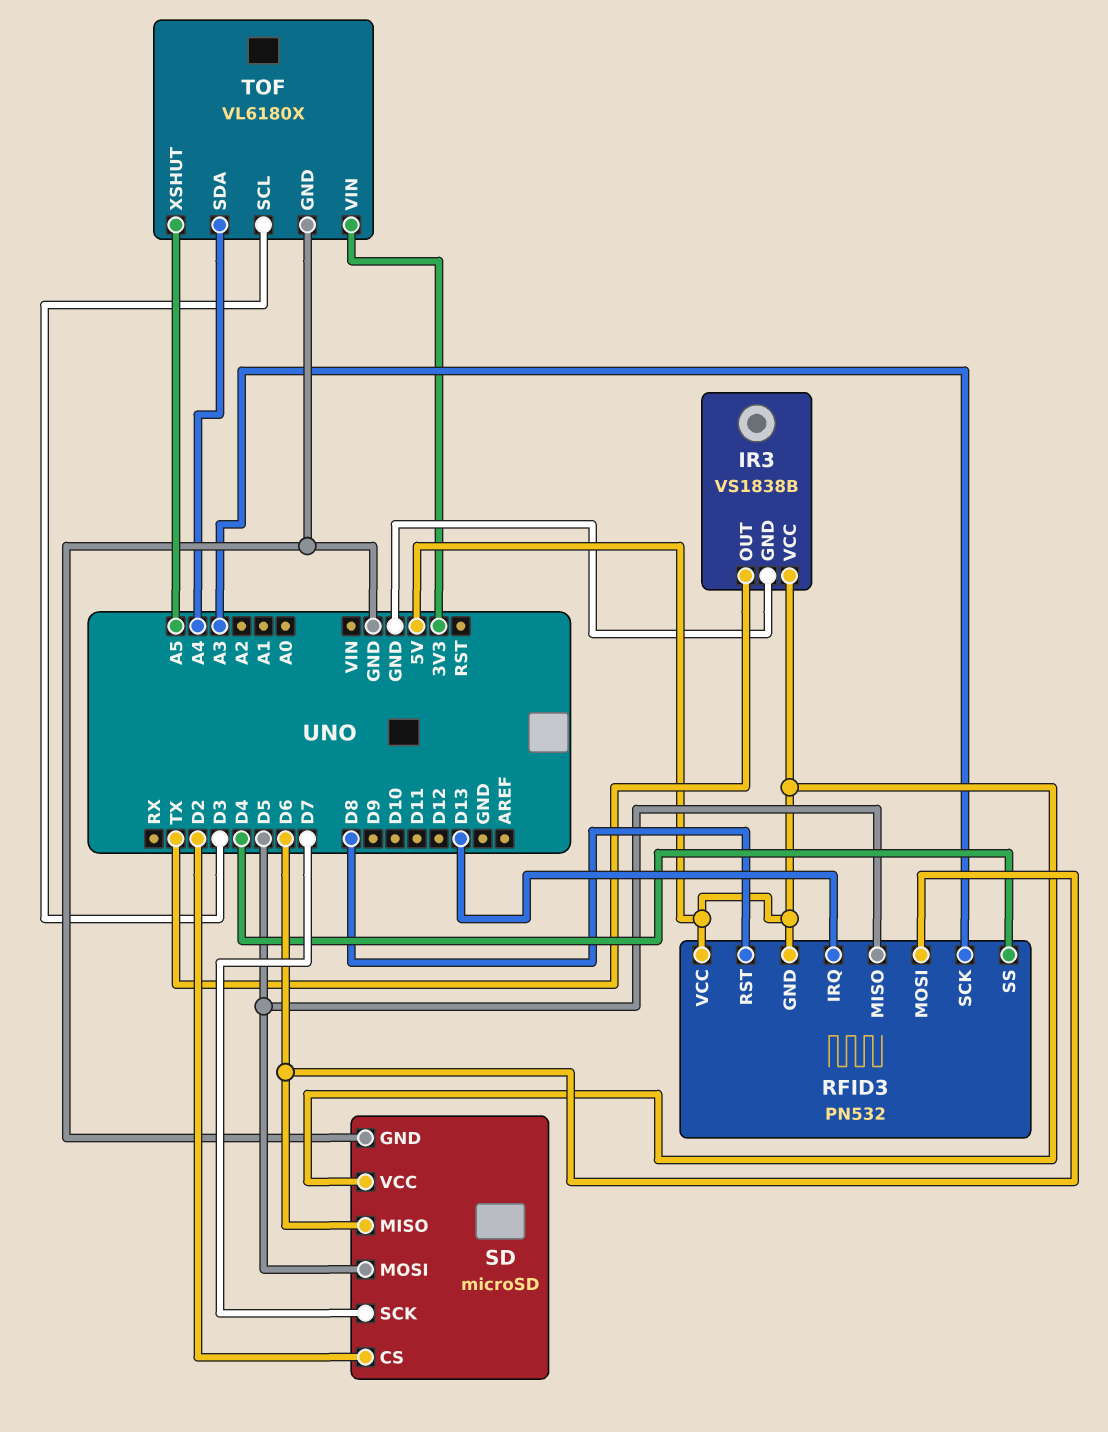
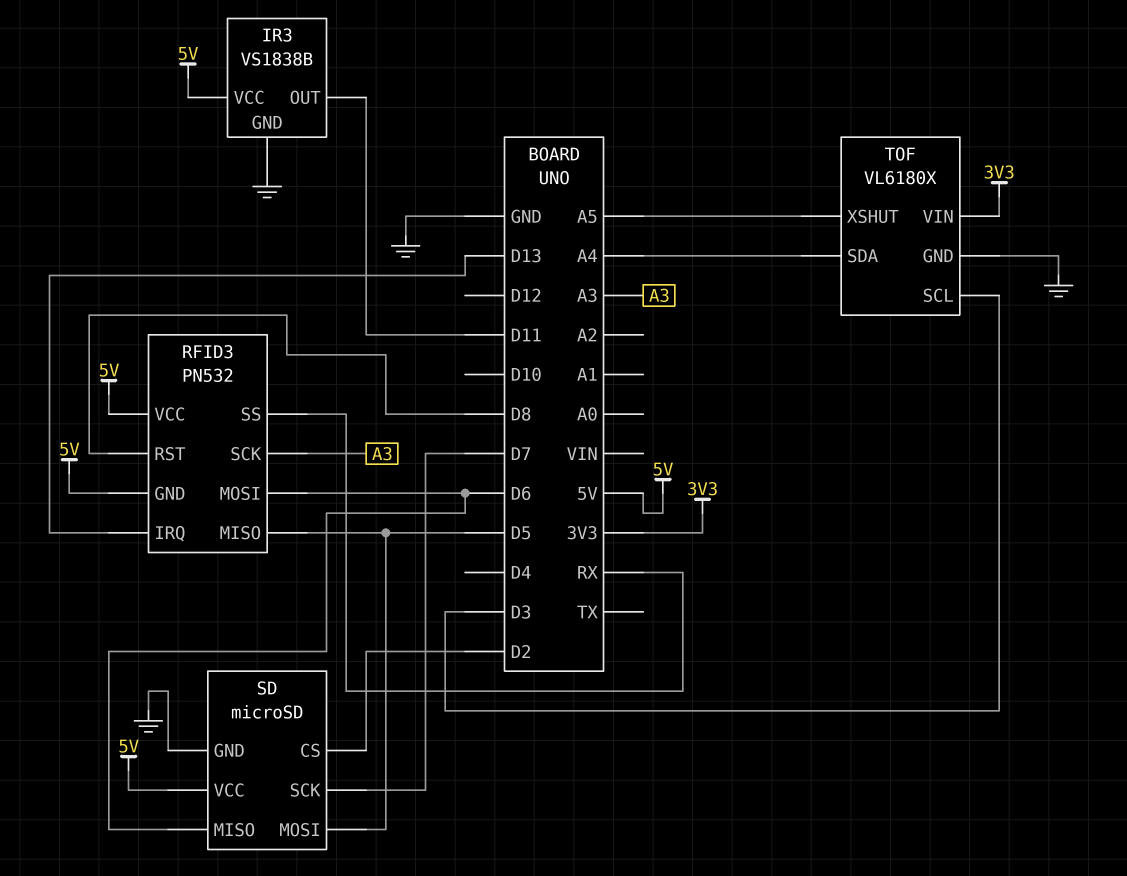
IR3 pin OUT: TX -> D11
RFID3 pin SS: D4 -> RX

